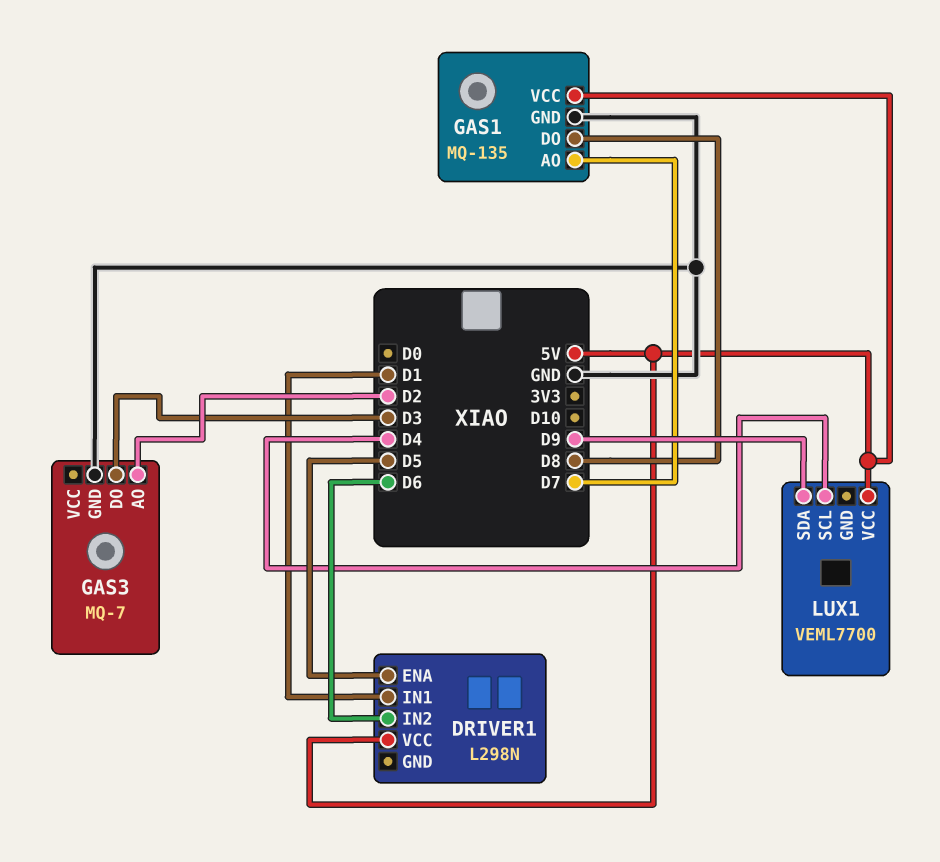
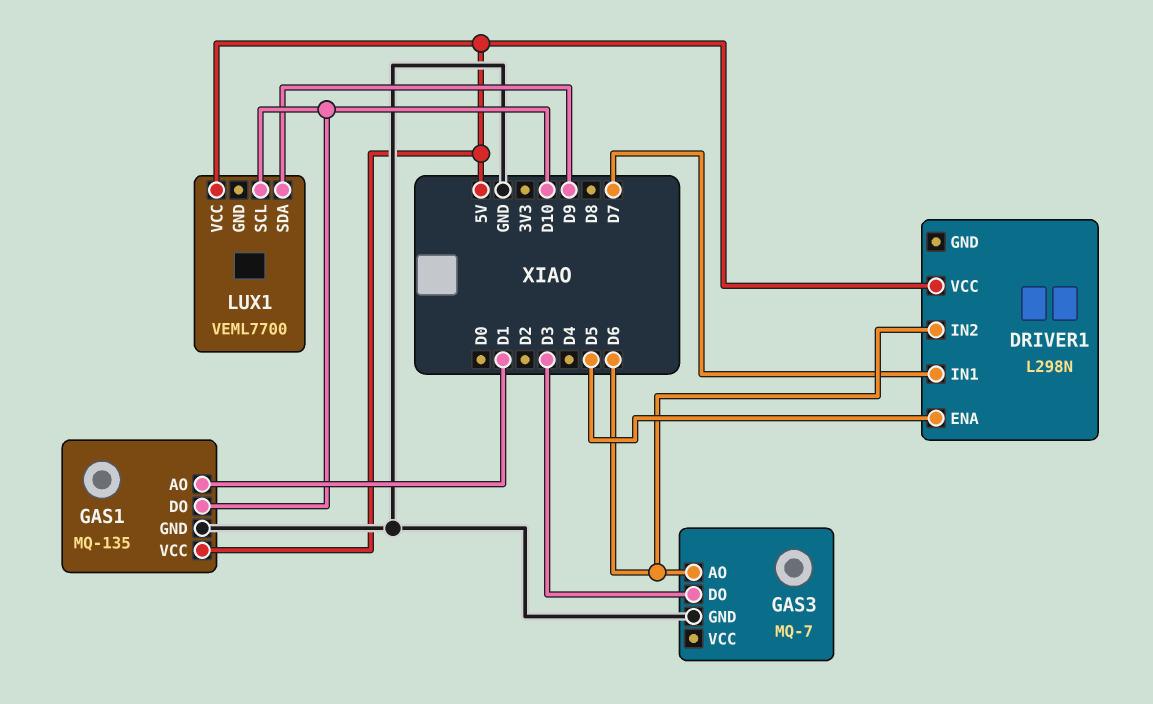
DRIVER1 pin IN1: D1 -> D7
GAS1 pin AO: D7 -> D1
GAS1 pin DO: D8 -> D10
GAS3 pin AO: D2 -> D6
LUX1 pin SCL: D4 -> D10

